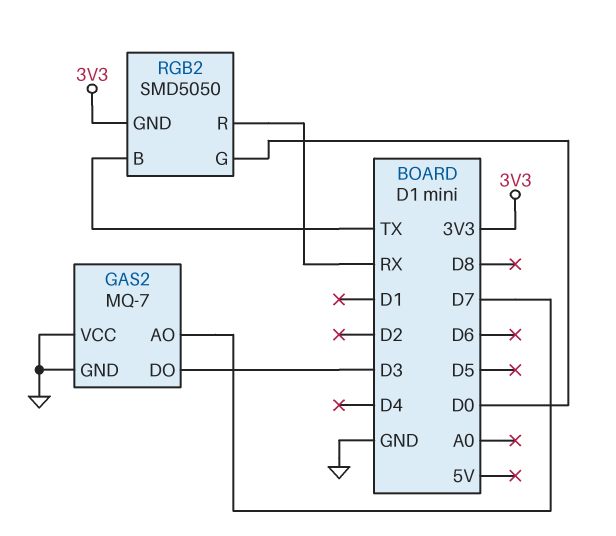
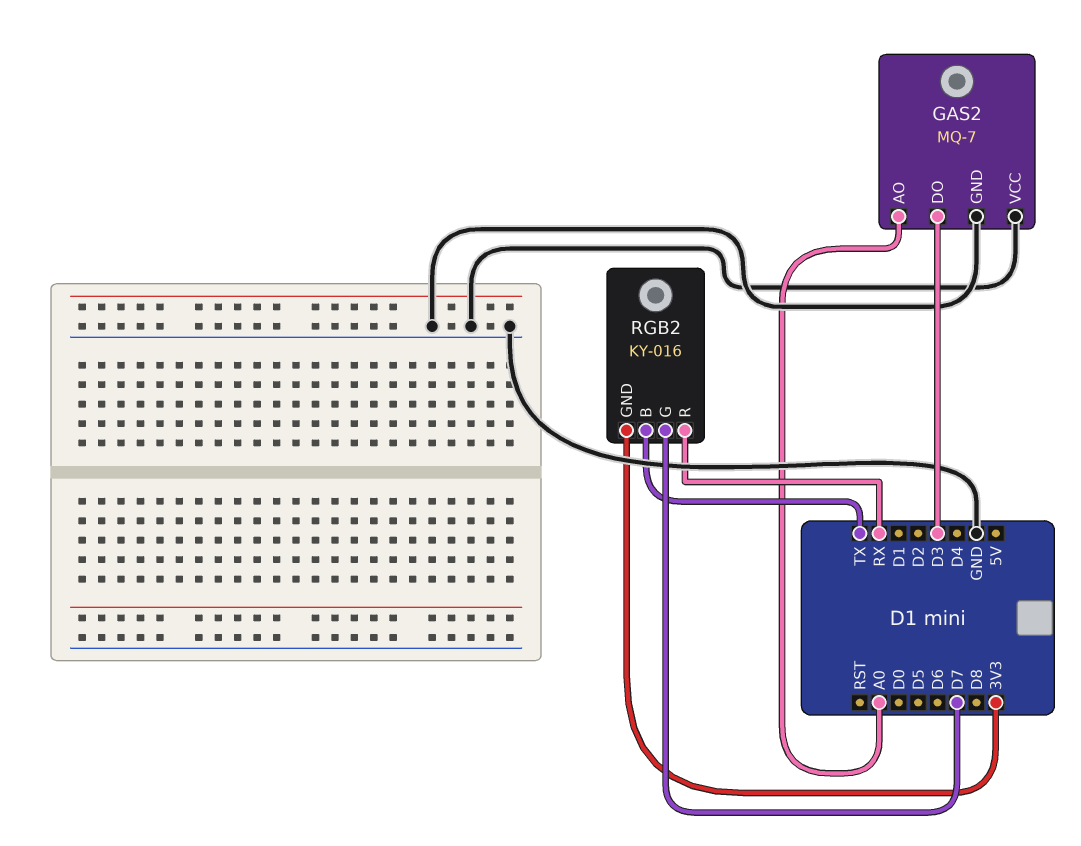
GAS2 pin AO: D7 -> A0
RGB2: SMD5050 -> KY-016
RGB2 pin G: D0 -> D7

